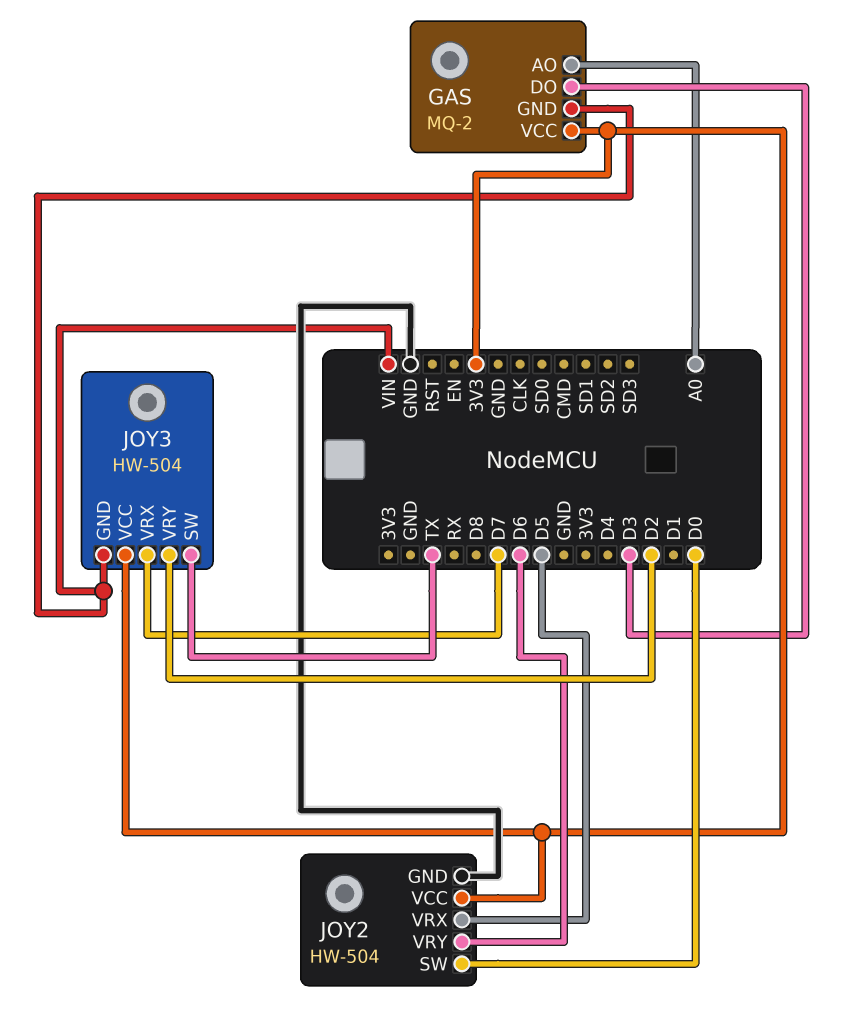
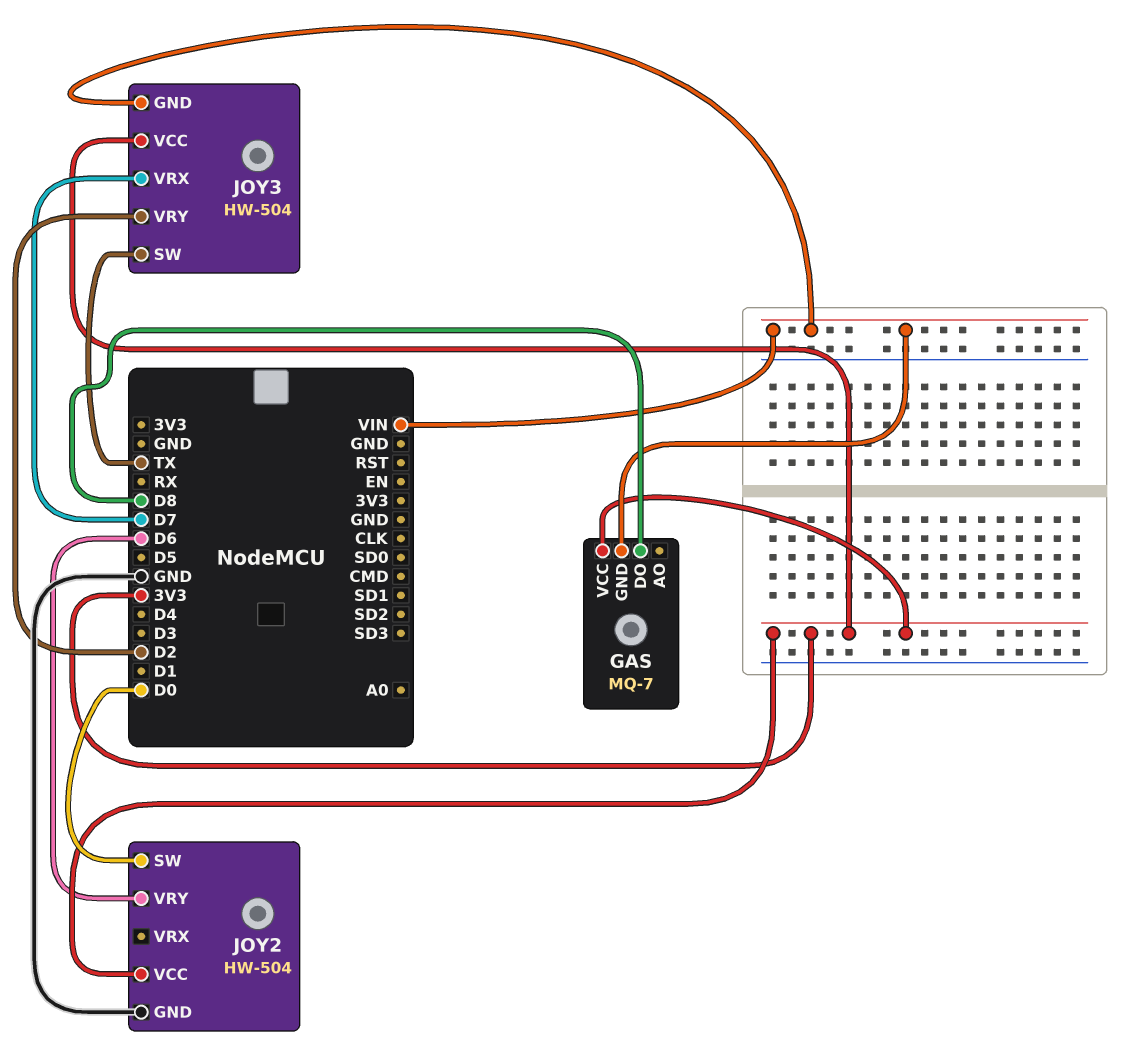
GAS: MQ-2 -> MQ-7
GAS pin AO: A0 -> none
GAS pin DO: D3 -> D8
JOY2 pin VRX: D5 -> none

